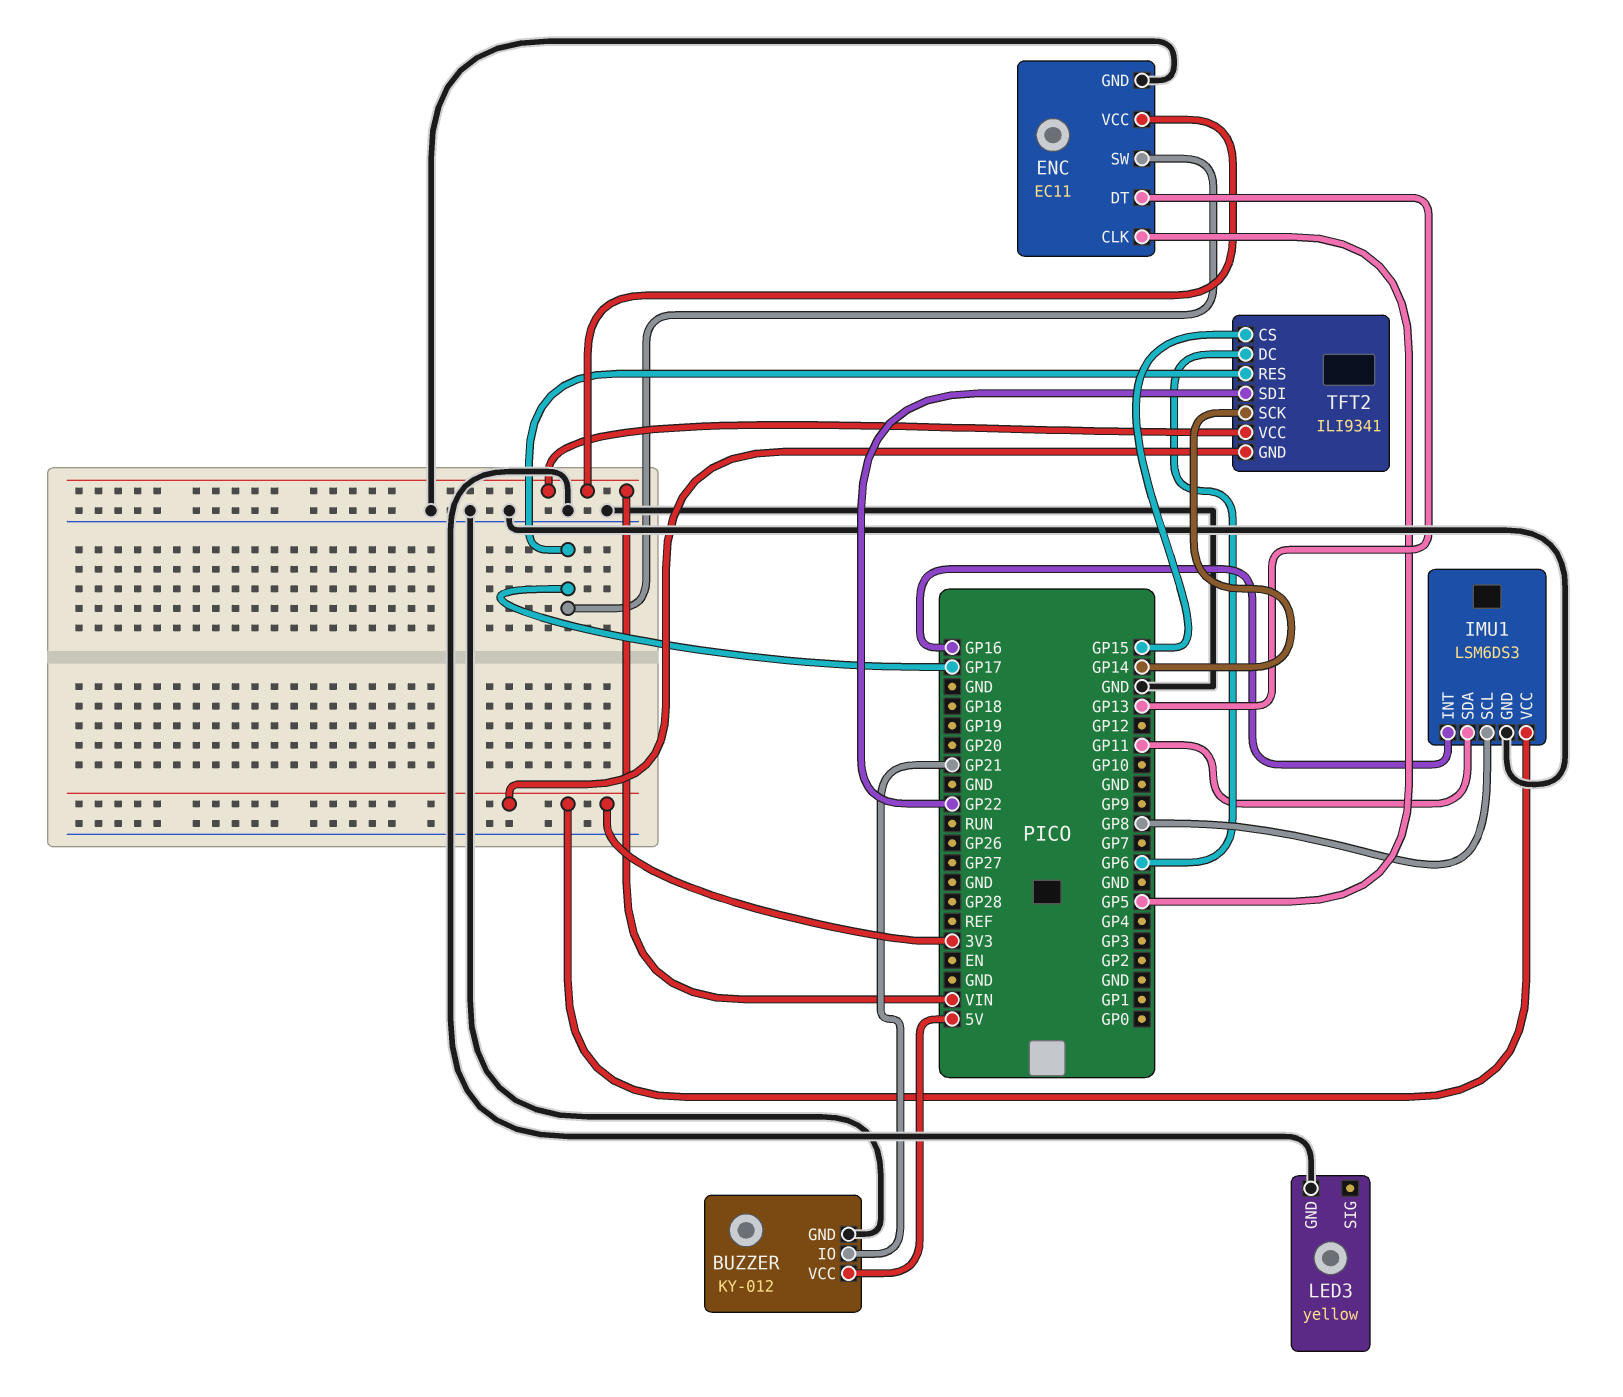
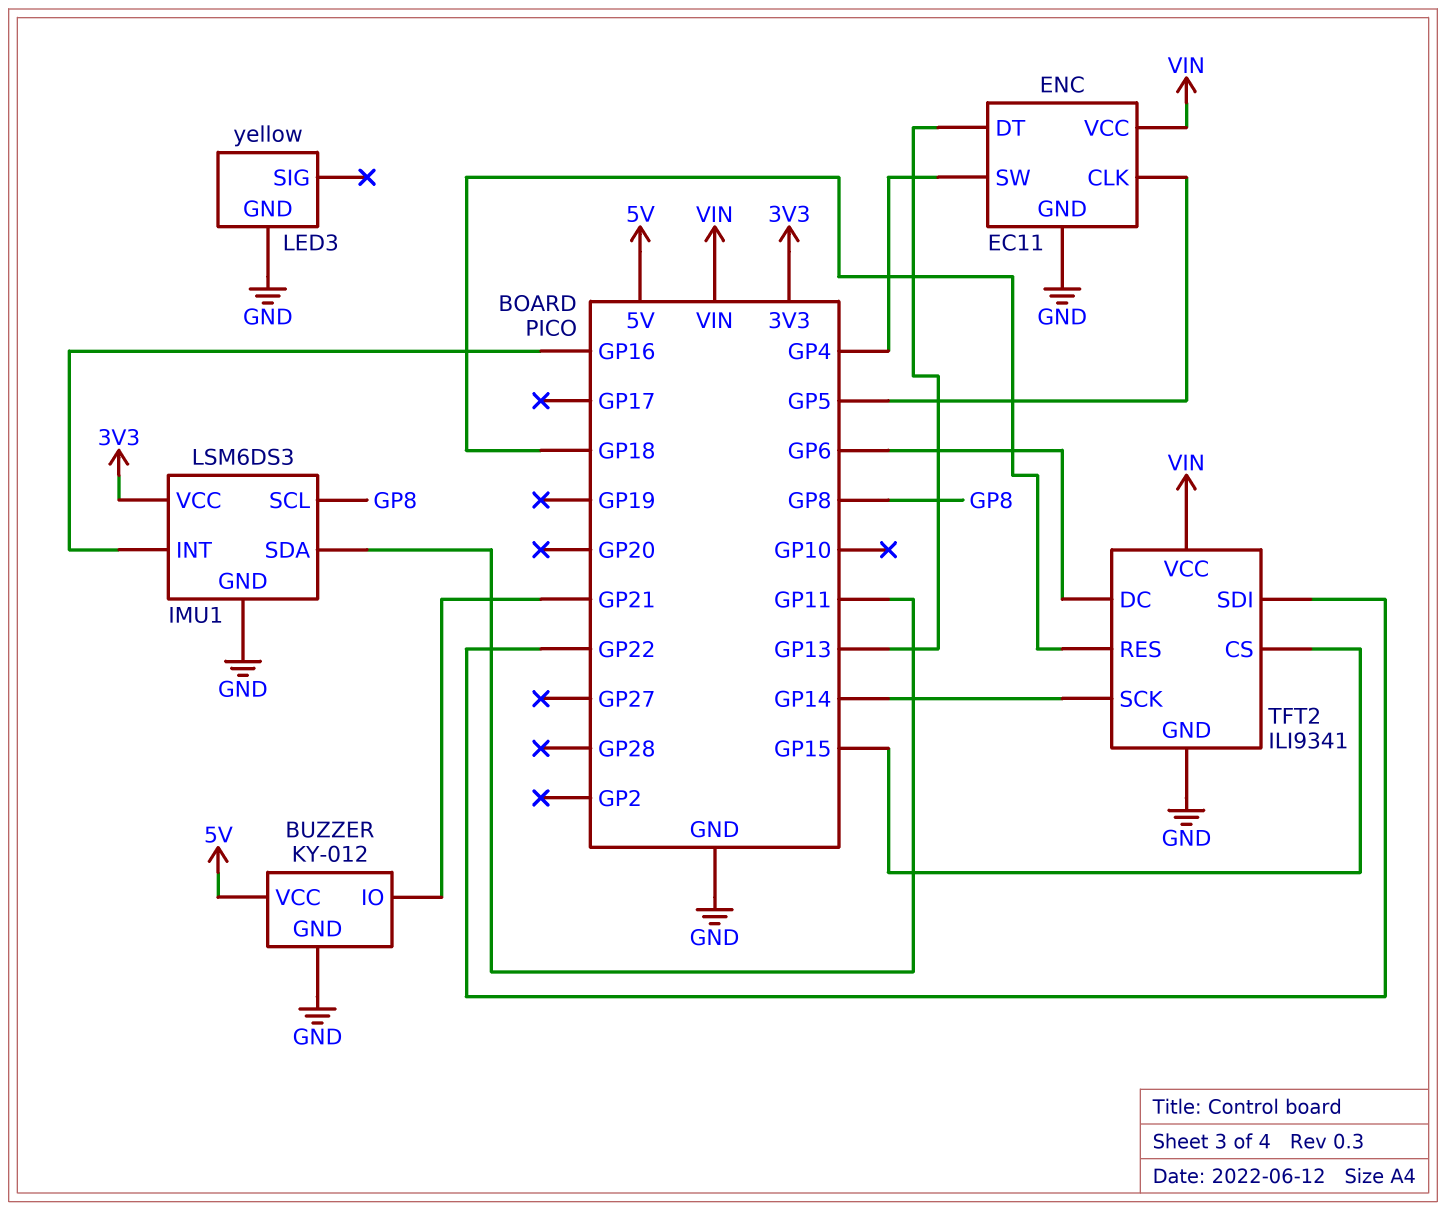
ENC pin SW: GP17 -> GP4
TFT2 pin GND: 3V3 -> GND
TFT2 pin RES: GP17 -> GP18

